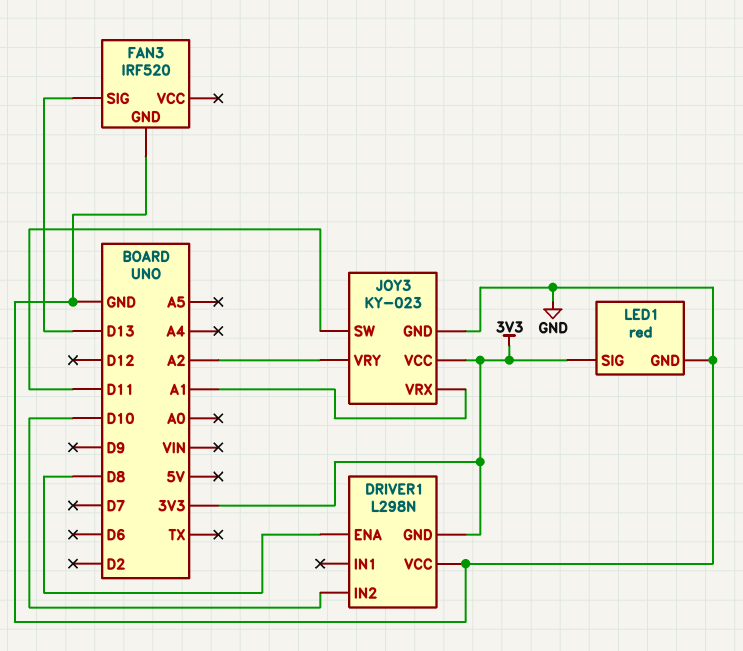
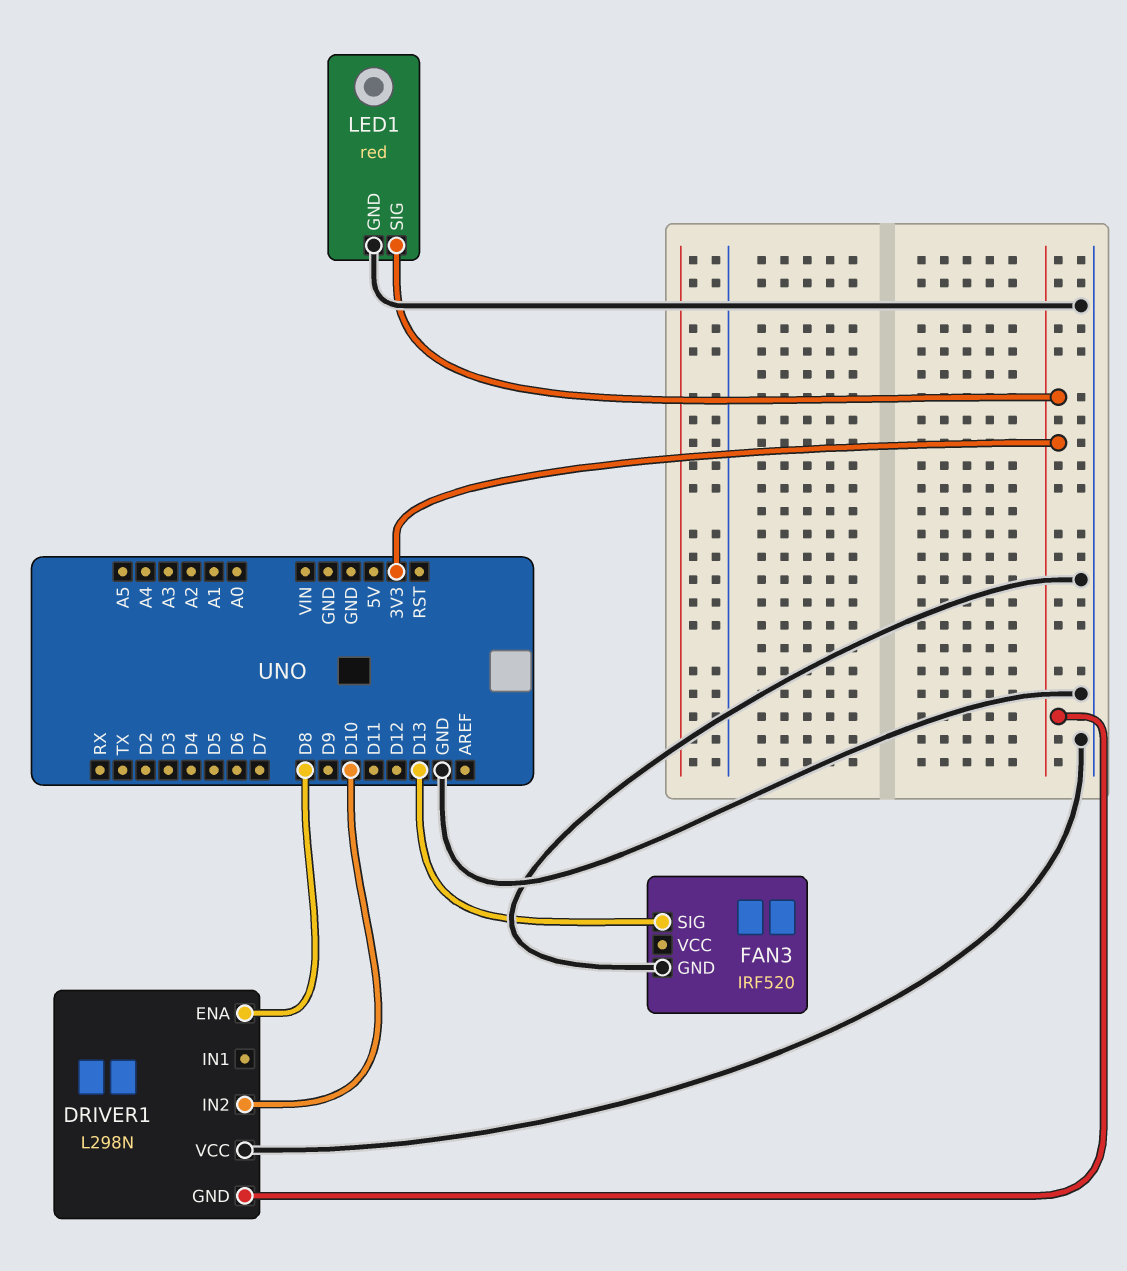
JOY3: KY-023 -> none
JOY3 pin GND: GND -> none
JOY3 pin SW: D11 -> none
JOY3 pin VCC: 3V3 -> none
JOY3 pin VRX: A1 -> none
JOY3 pin VRY: A2 -> none

